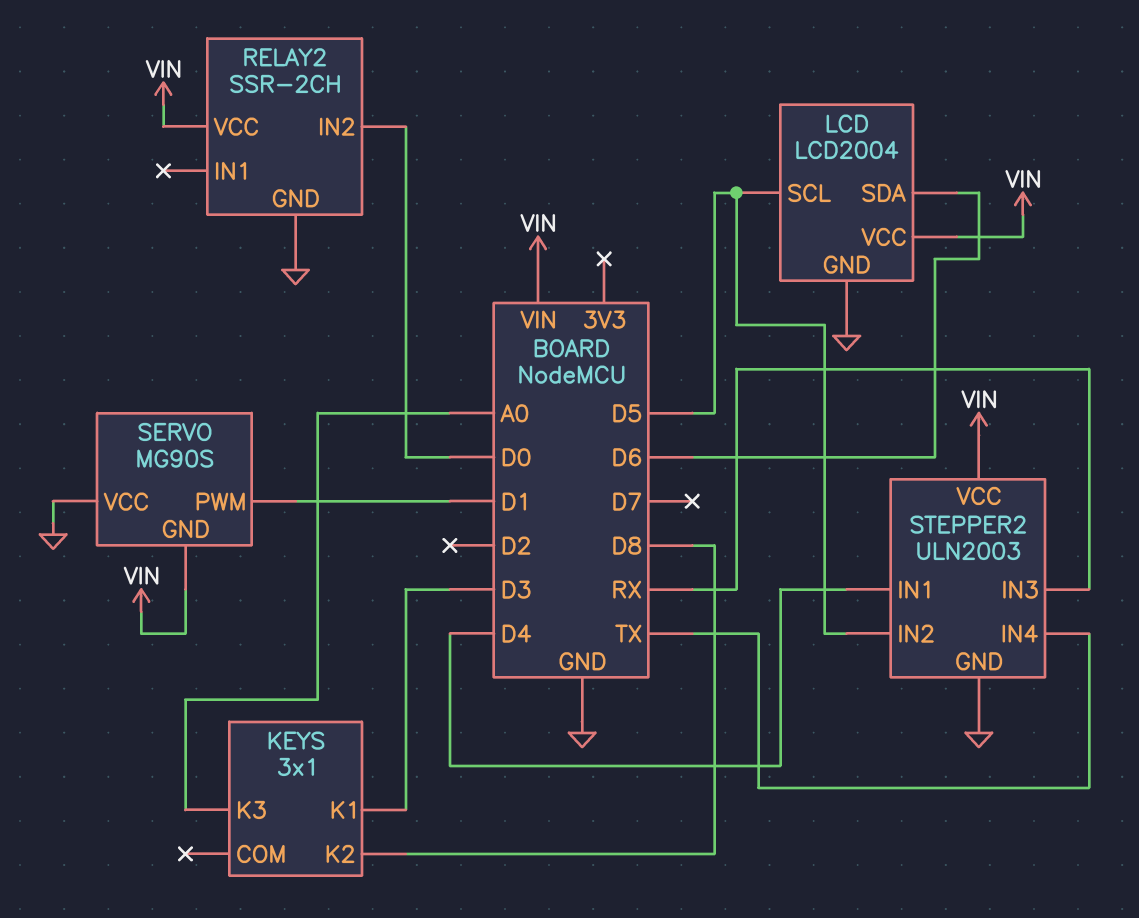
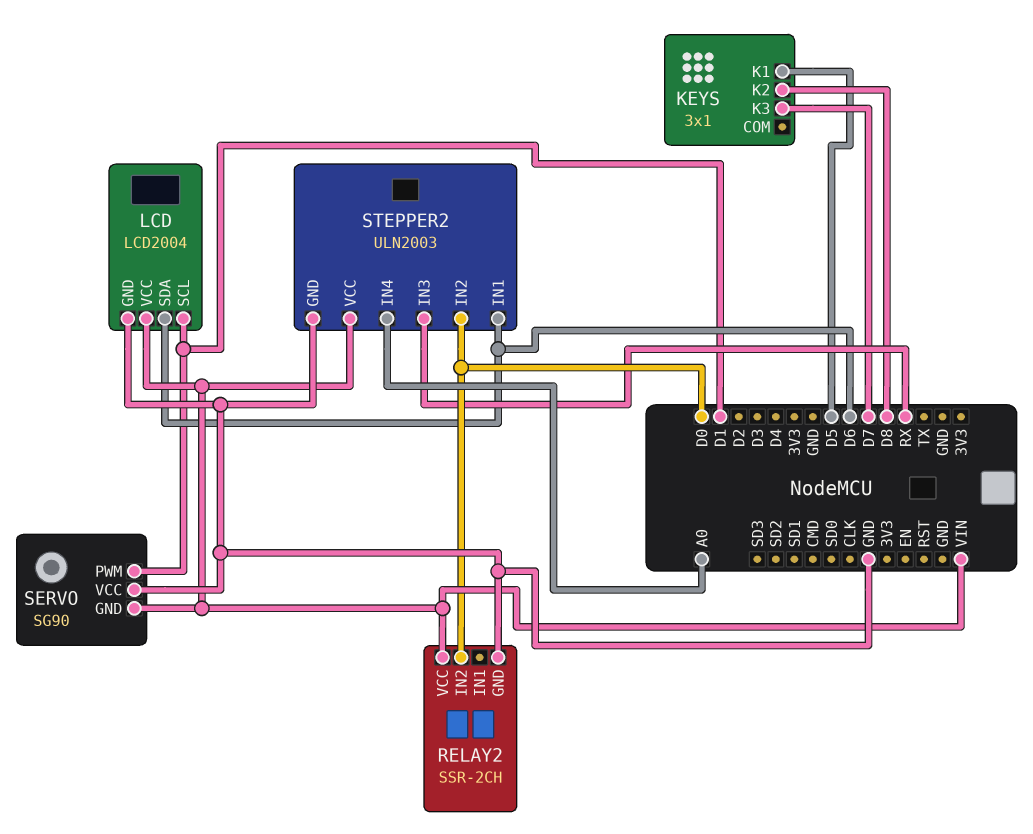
KEYS pin K1: D3 -> D5
KEYS pin K3: A0 -> D7
LCD pin SCL: D5 -> D1
SERVO: MG90S -> SG90
STEPPER2 pin IN1: D4 -> D6
STEPPER2 pin IN2: D5 -> D0
STEPPER2 pin IN4: TX -> A0

